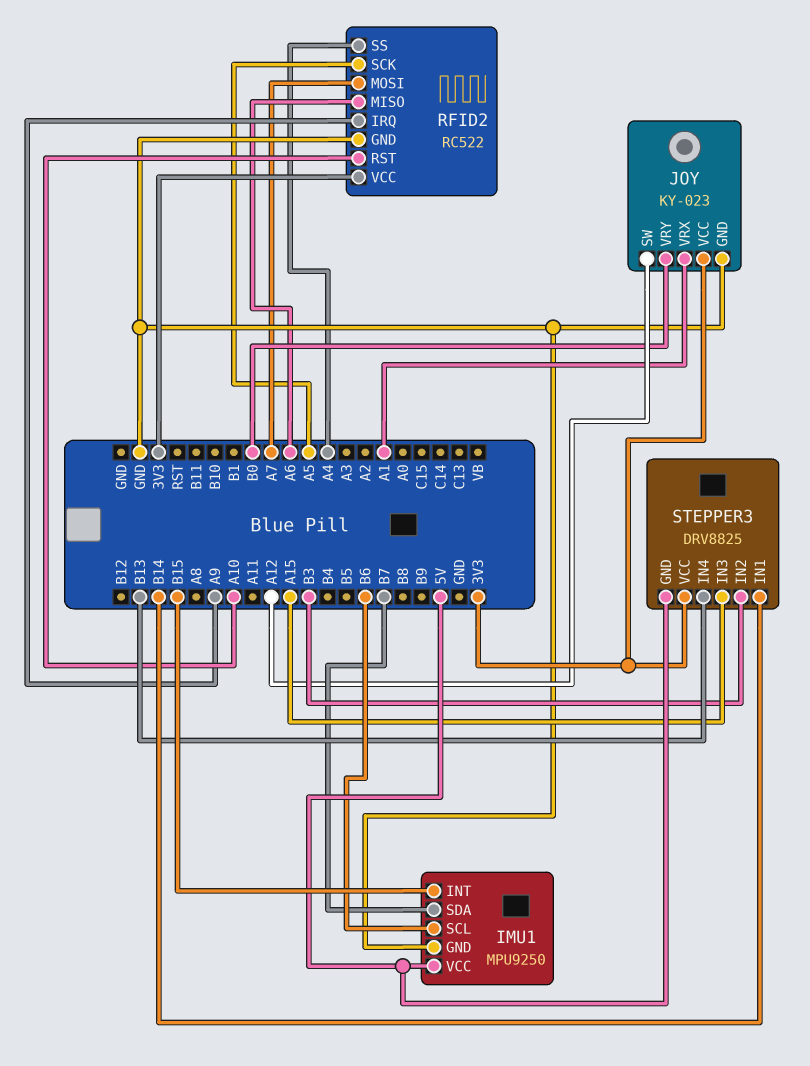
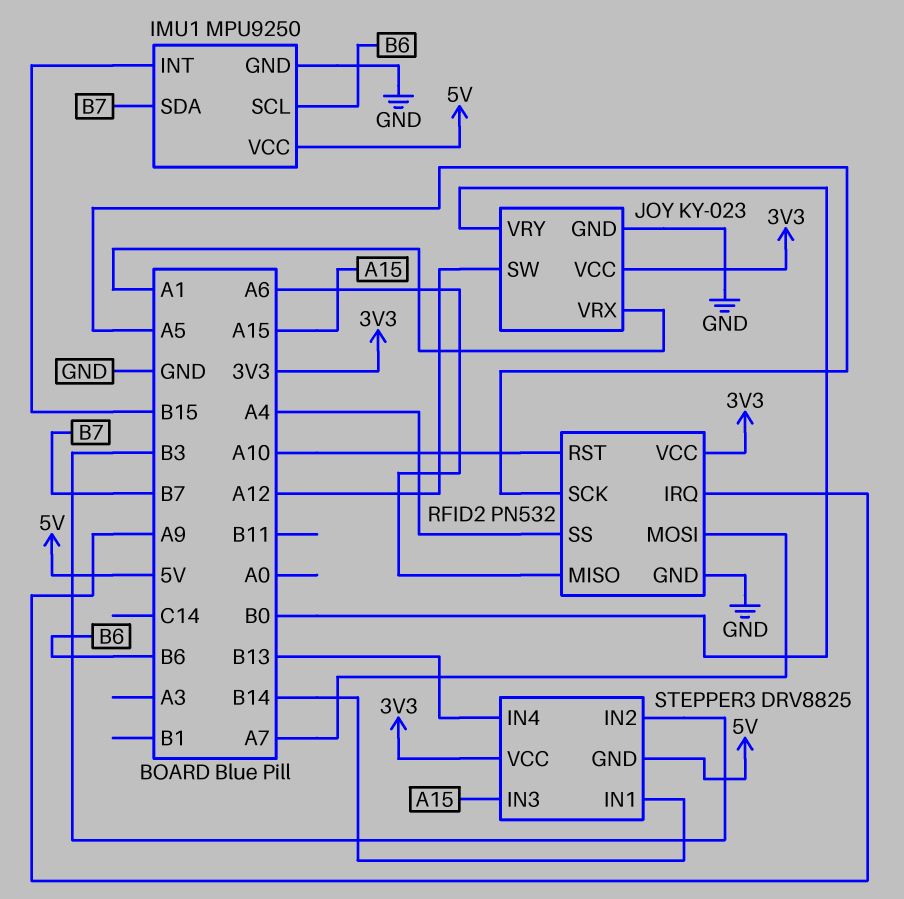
RFID2: RC522 -> PN532

